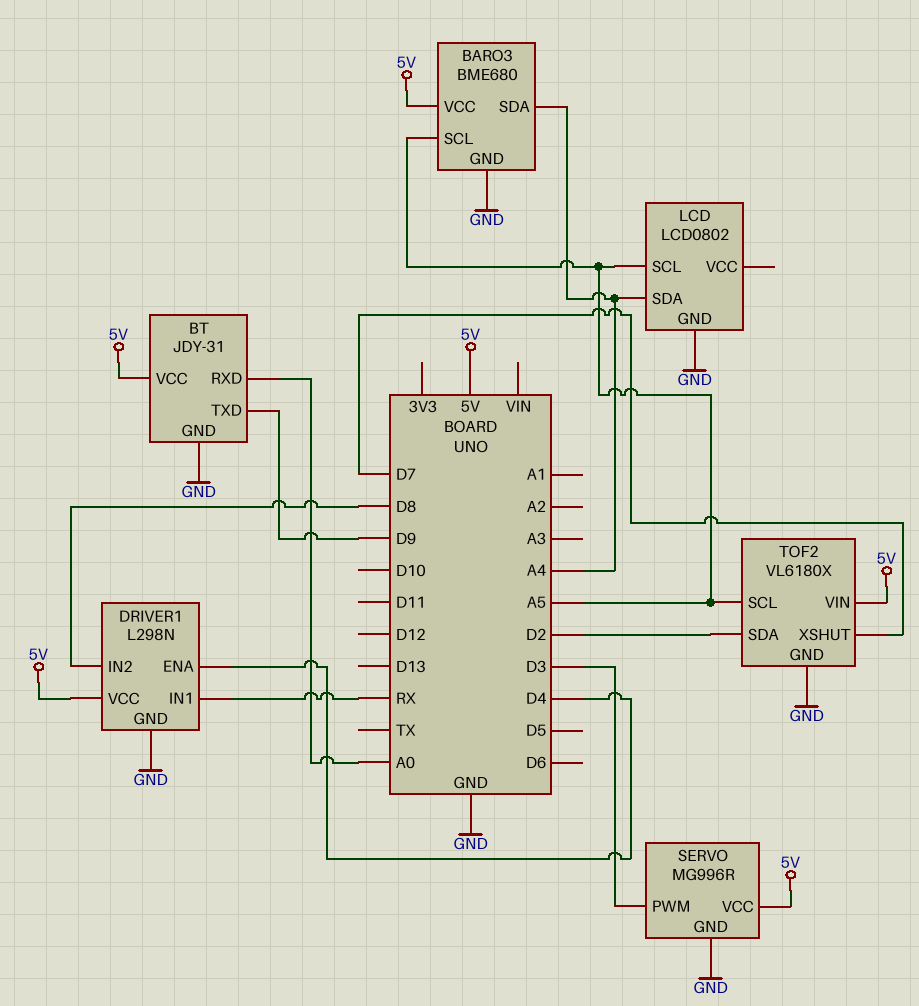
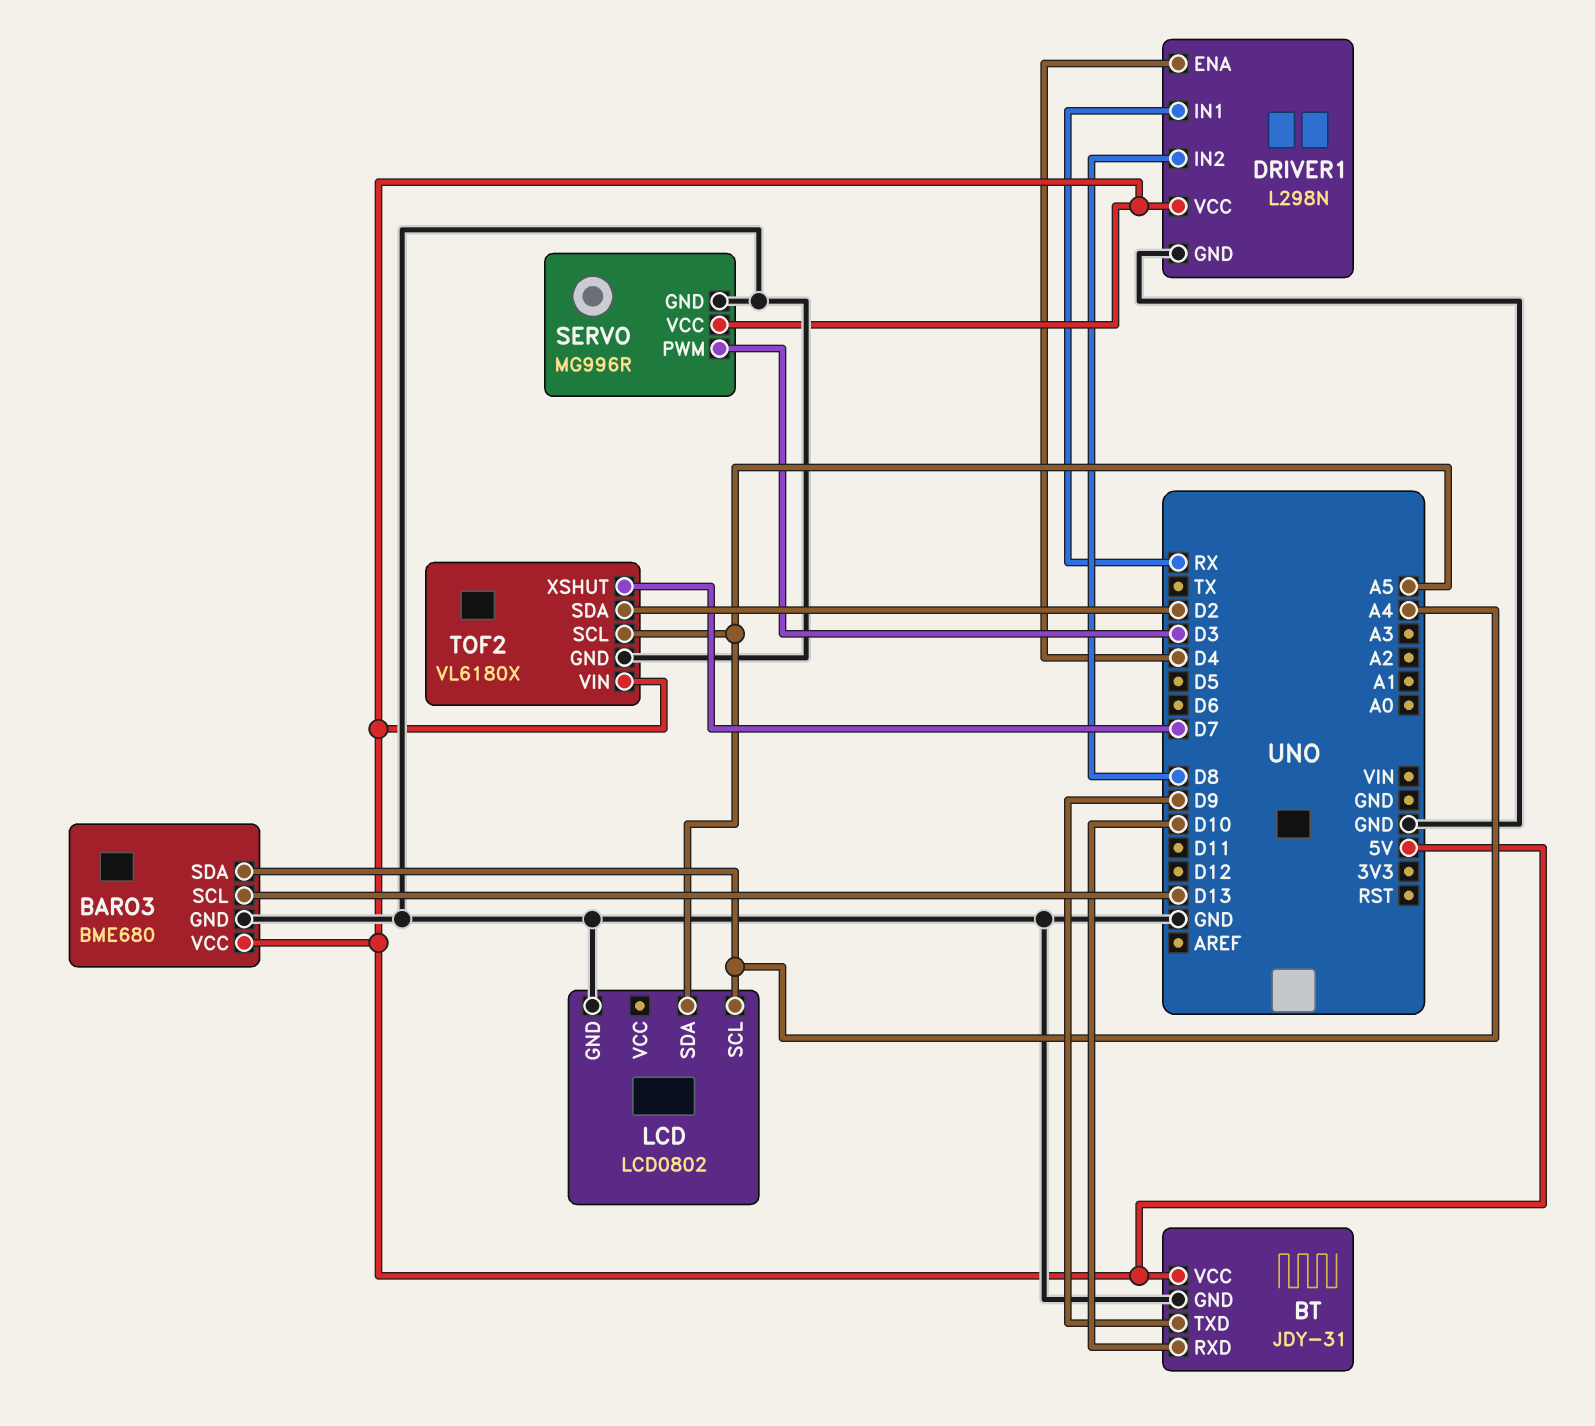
BARO3 pin SCL: A5 -> D13
BT pin RXD: A0 -> D10
LCD pin SCL: A5 -> A4
LCD pin SDA: A4 -> A5

